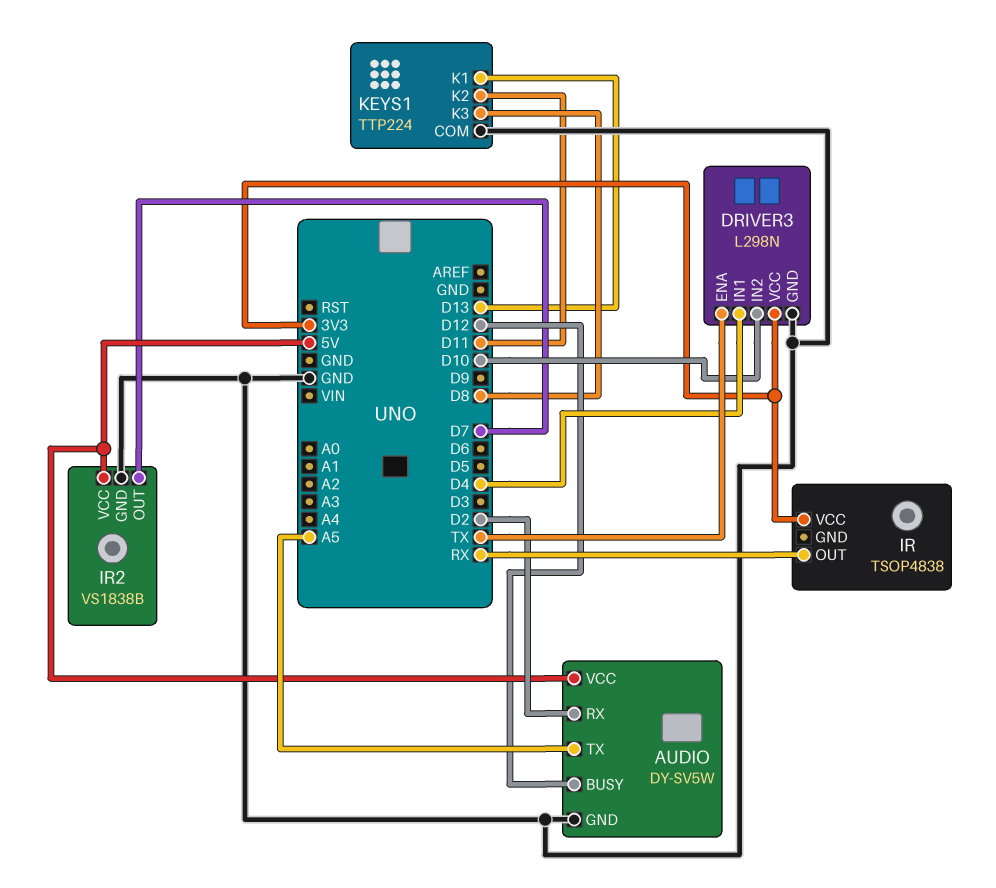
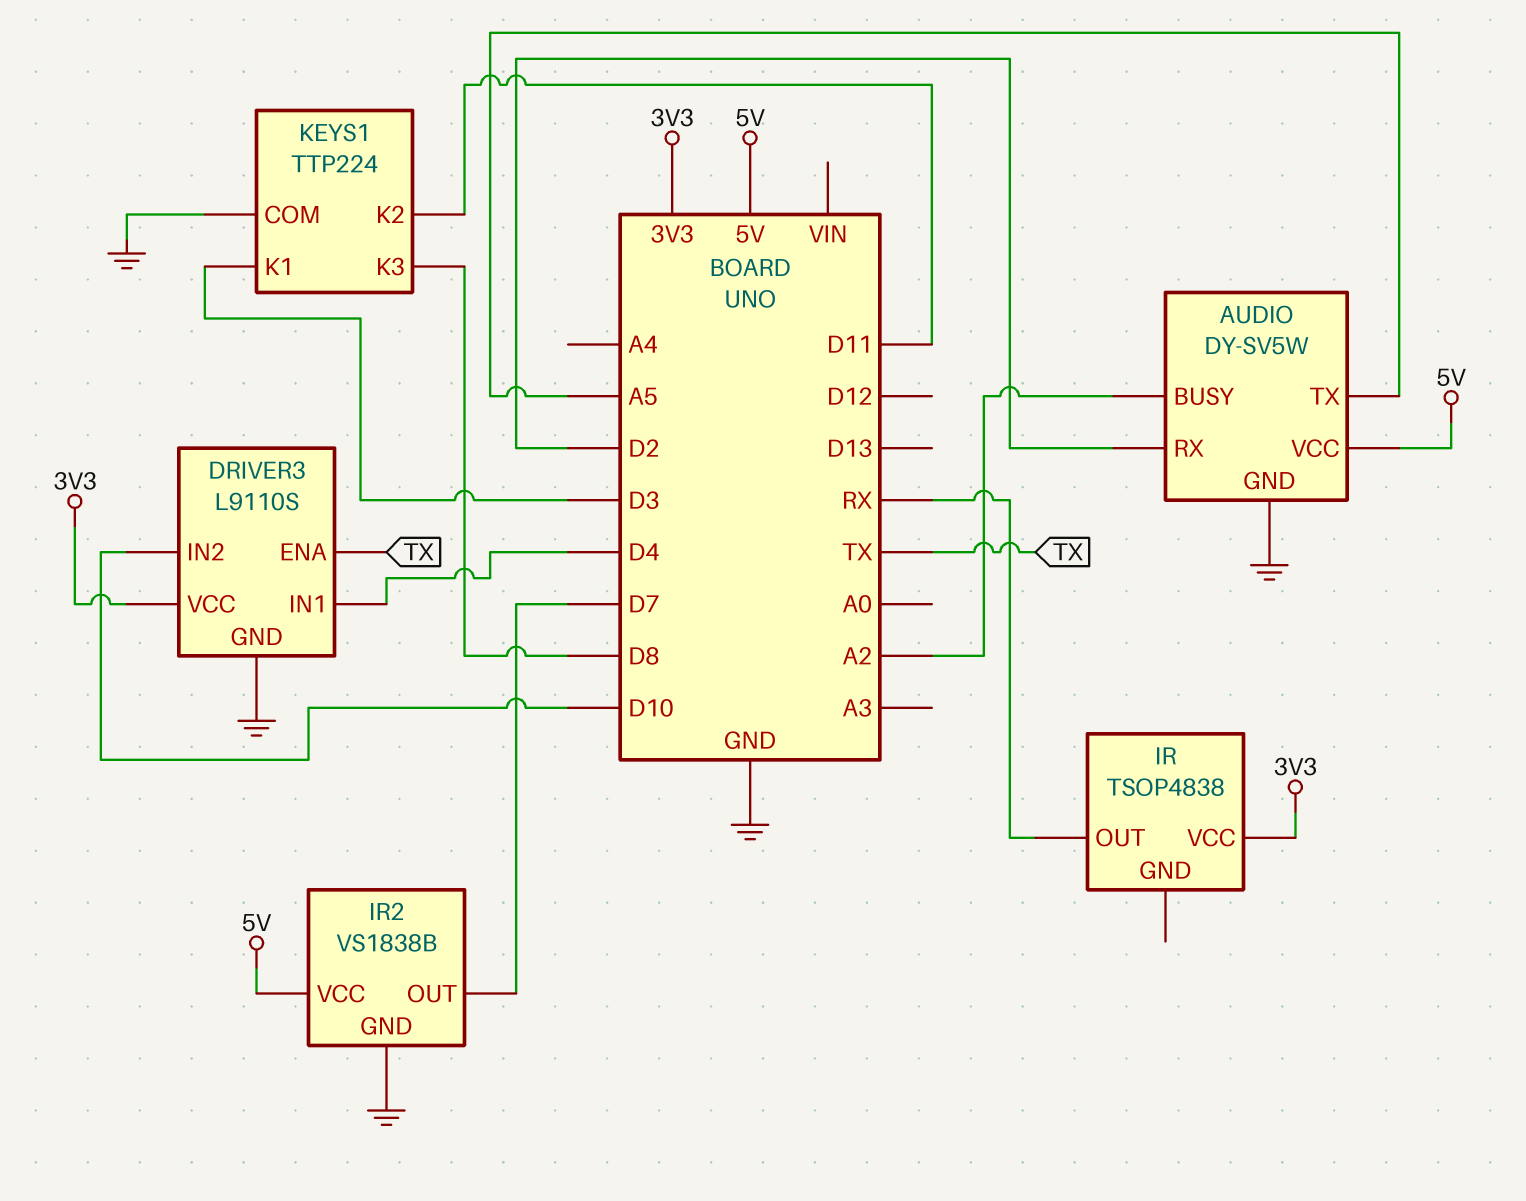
AUDIO pin BUSY: D12 -> A2
DRIVER3: L298N -> L9110S
KEYS1 pin K1: D13 -> D3

